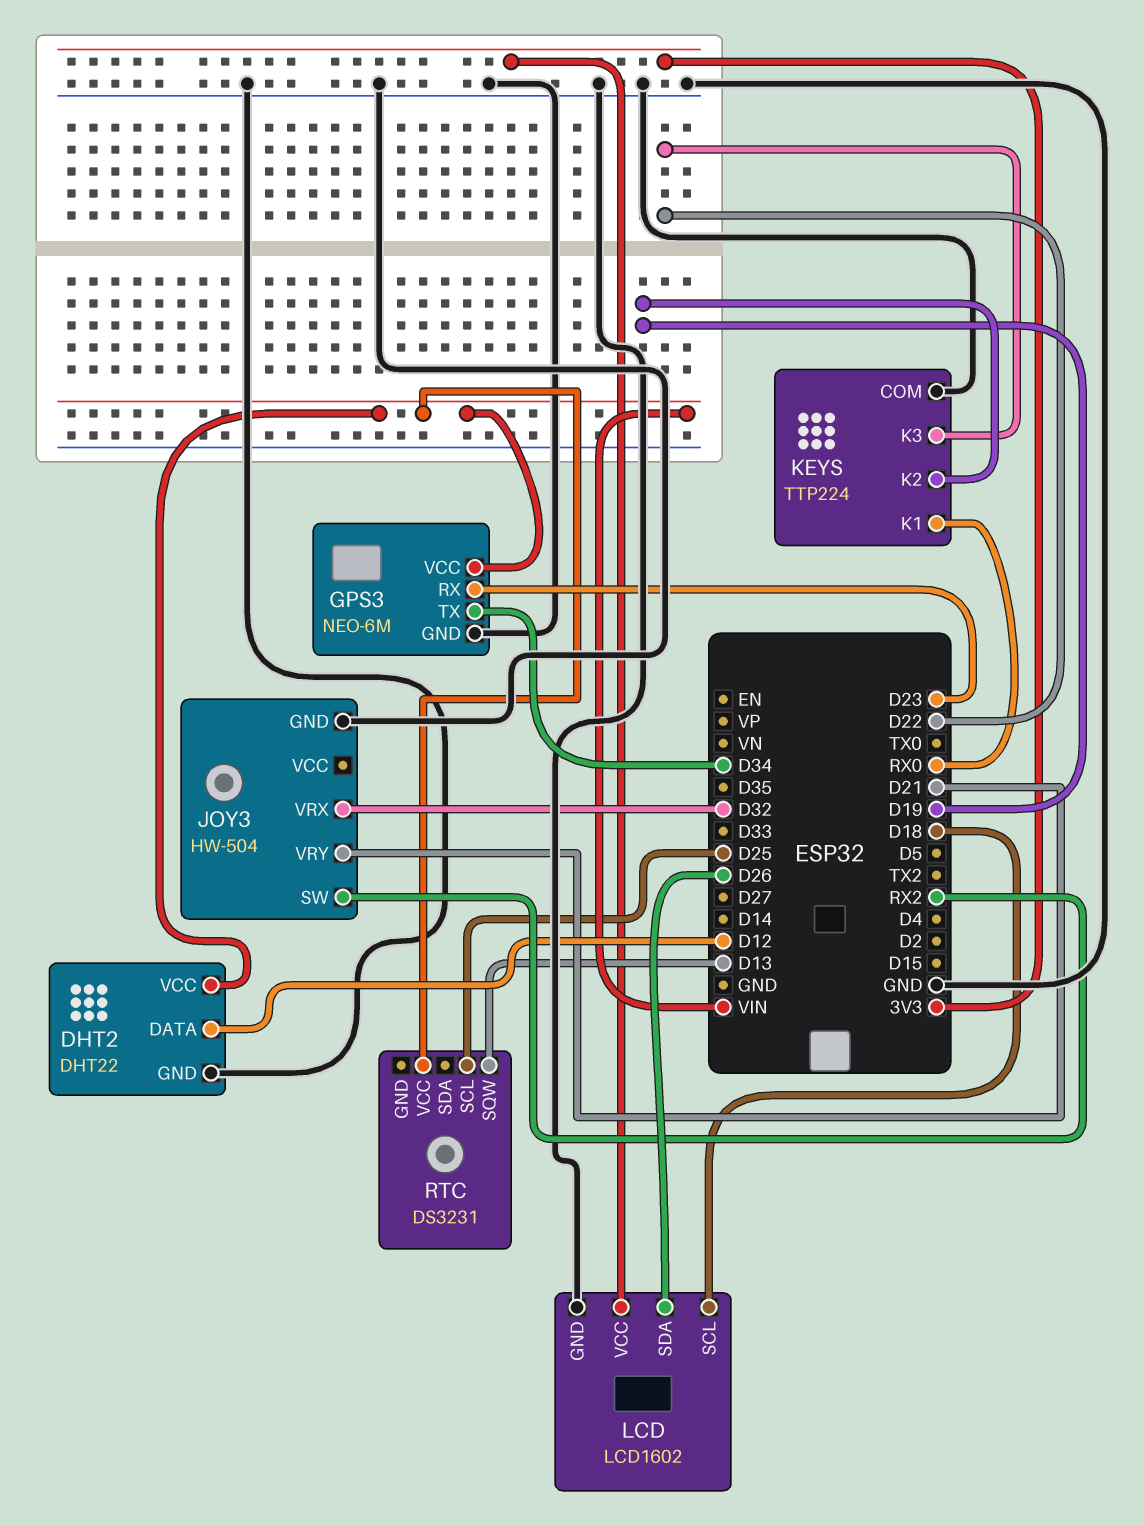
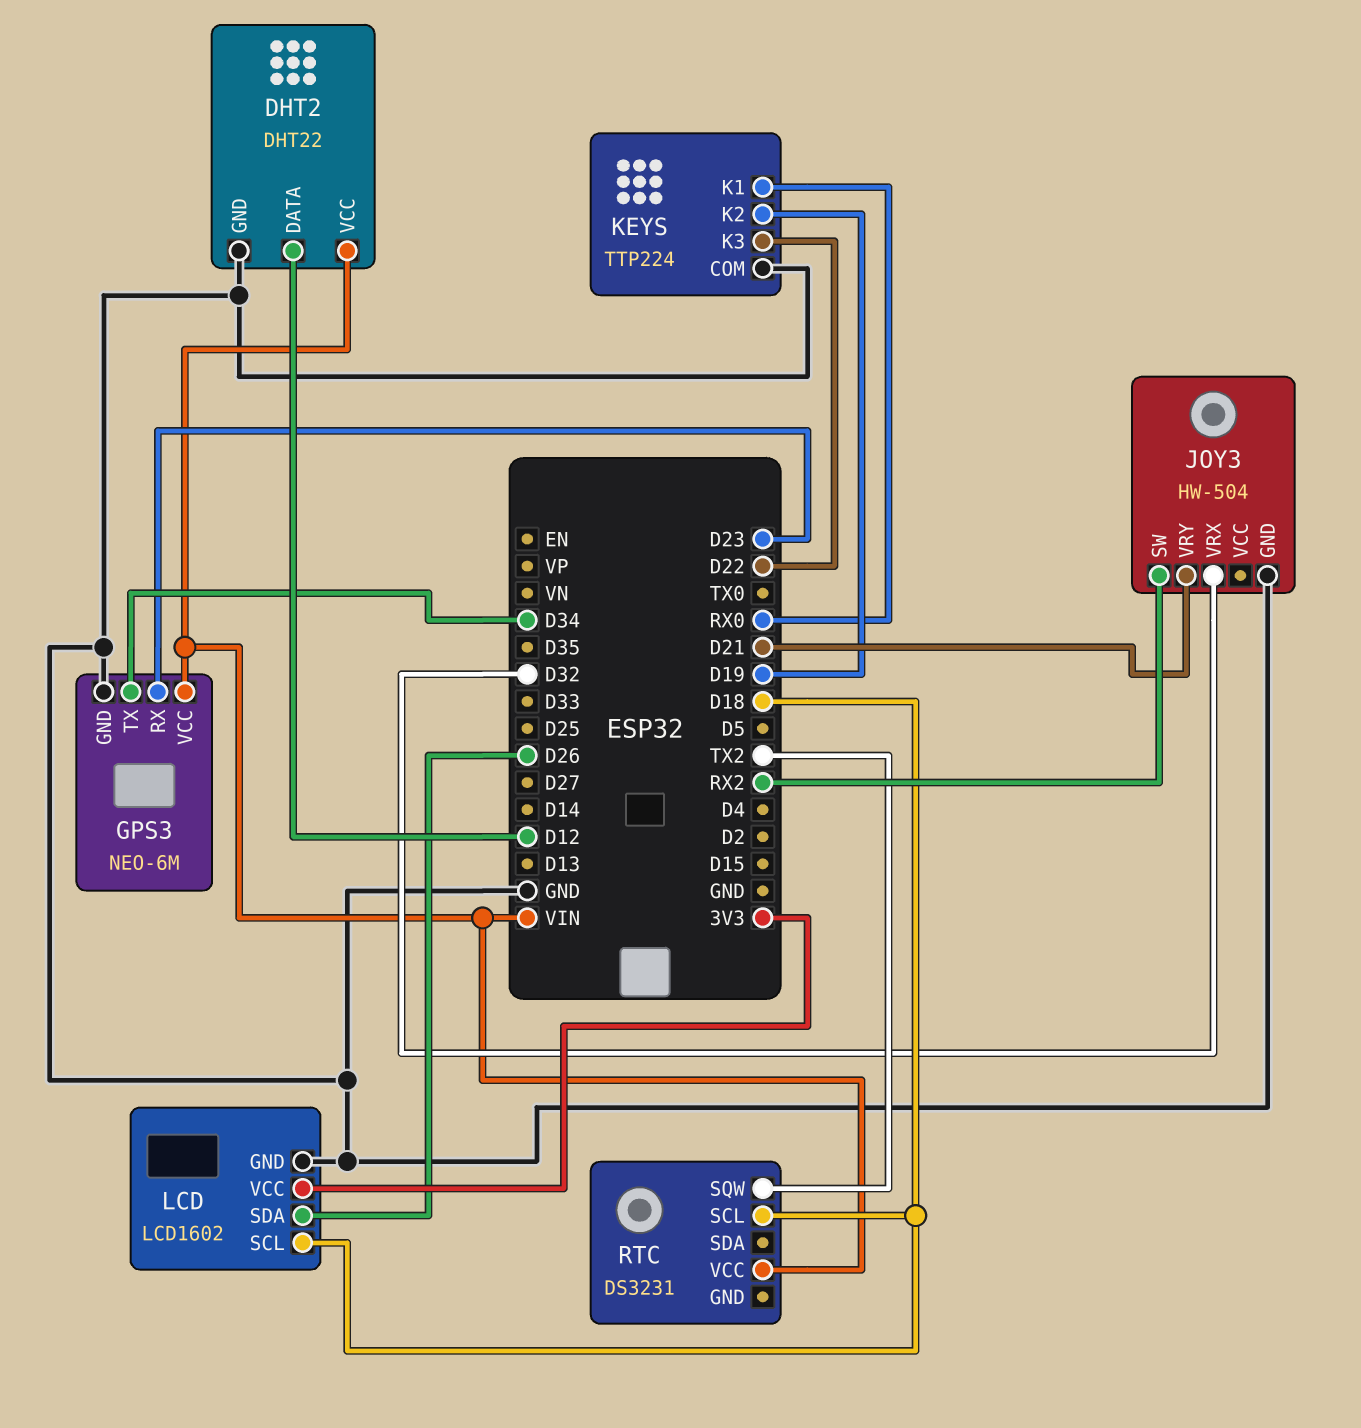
RTC pin SCL: D25 -> D18
RTC pin SQW: D13 -> TX2

